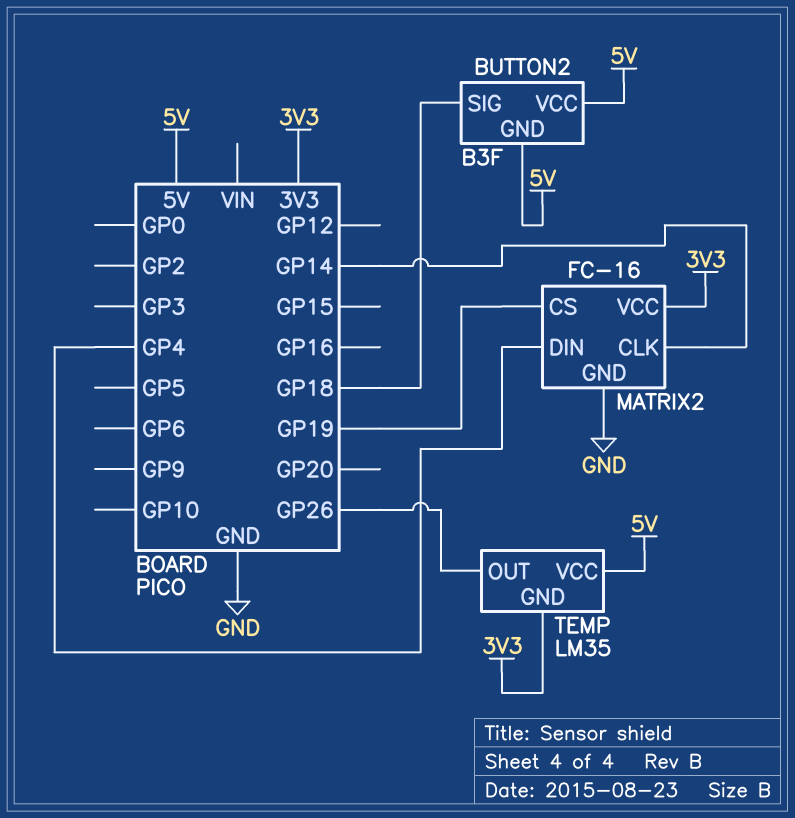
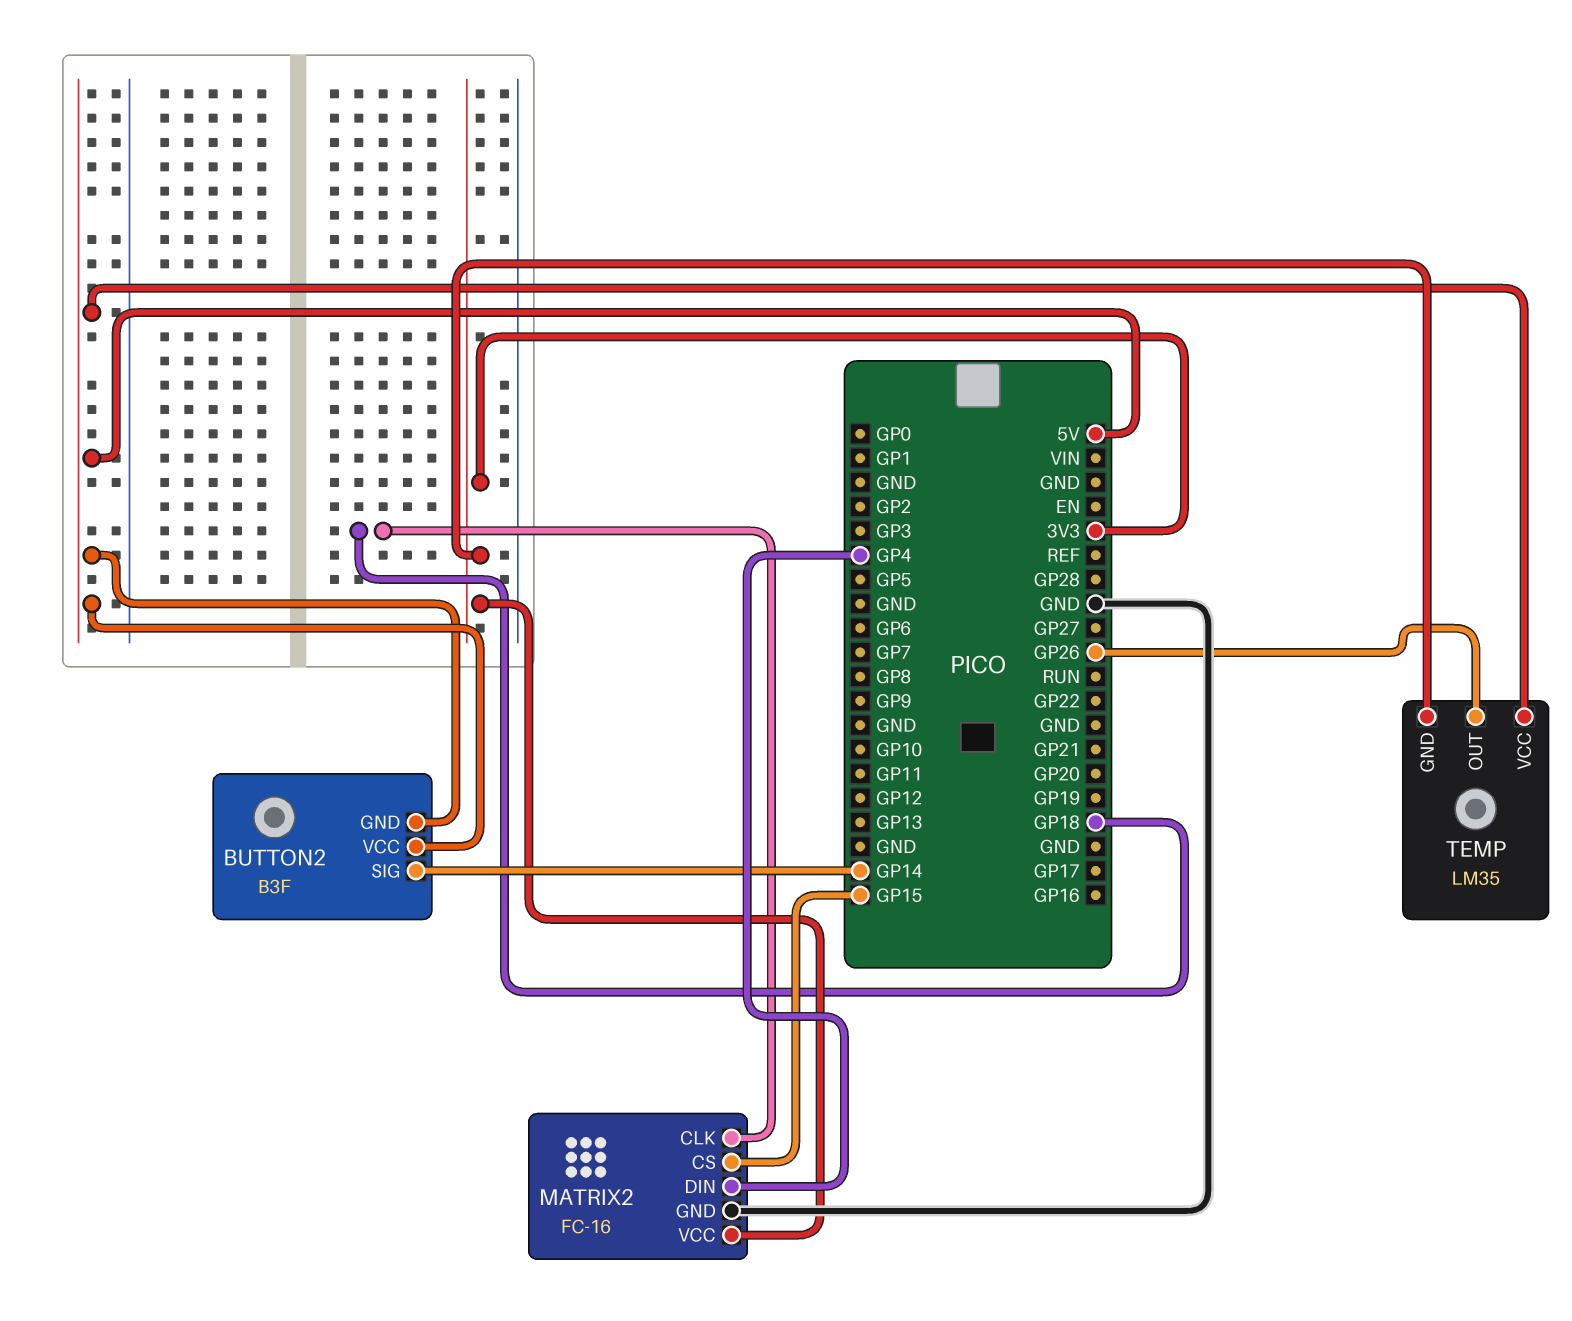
BUTTON2 pin SIG: GP18 -> GP14
MATRIX2 pin CLK: GP14 -> GP18
MATRIX2 pin CS: GP19 -> GP15

